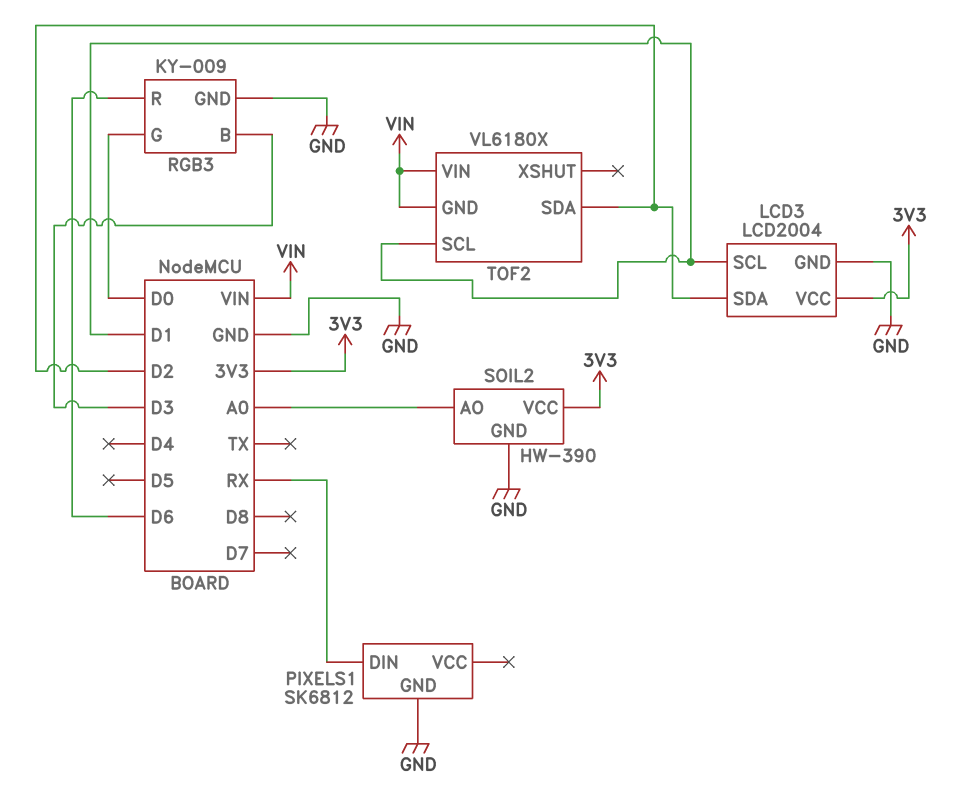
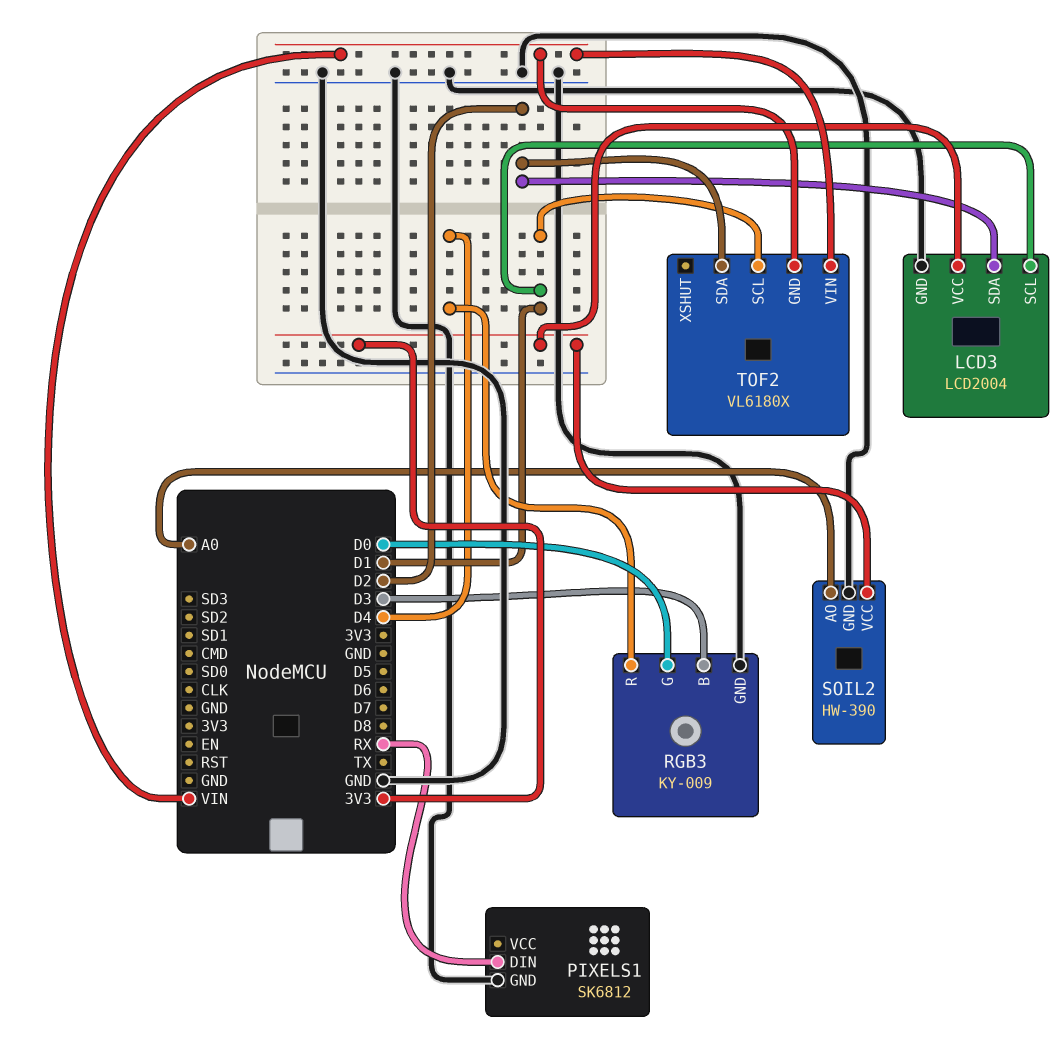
RGB3 pin R: D6 -> D4

